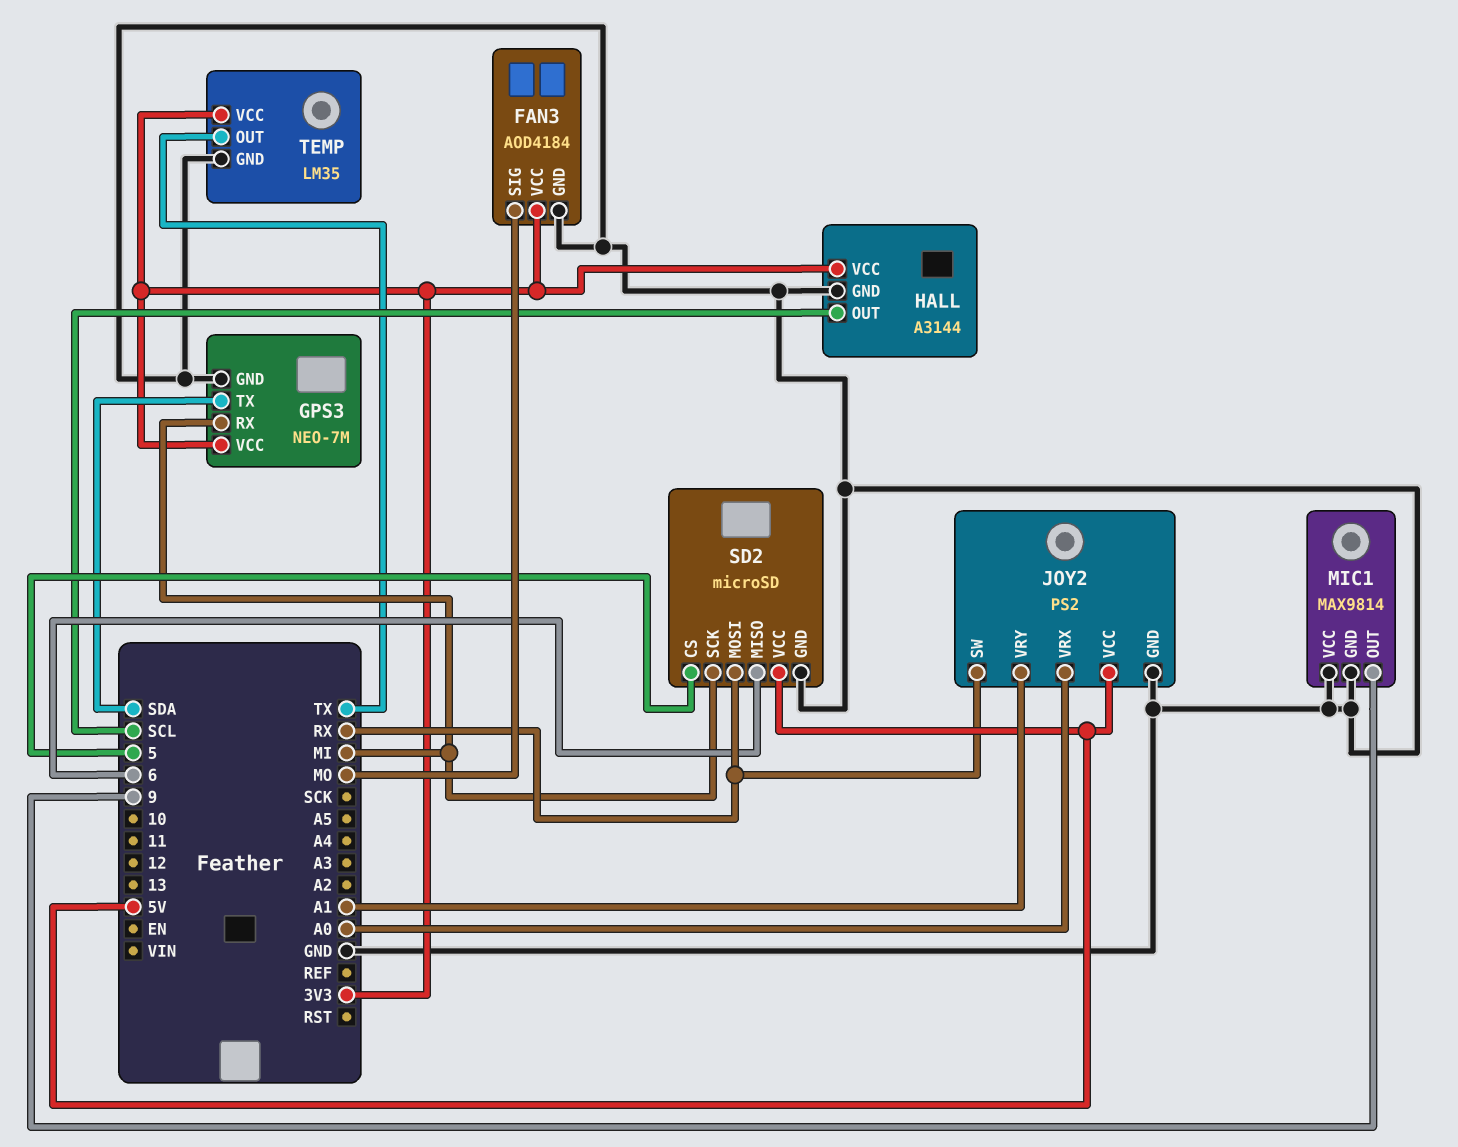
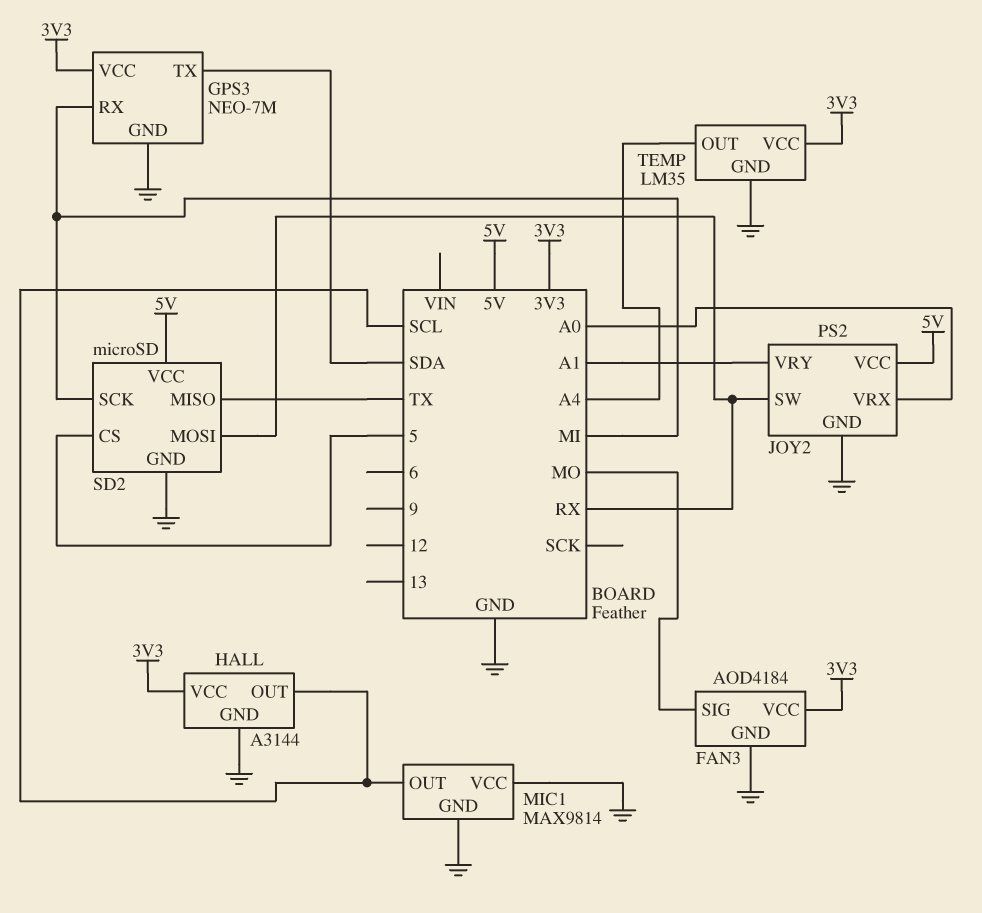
MIC1 pin OUT: 9 -> SCL
SD2 pin MISO: 6 -> TX
TEMP pin OUT: TX -> A4

